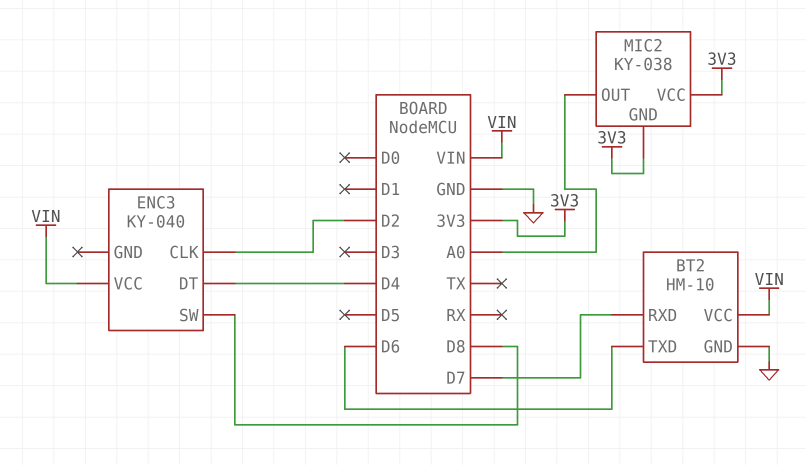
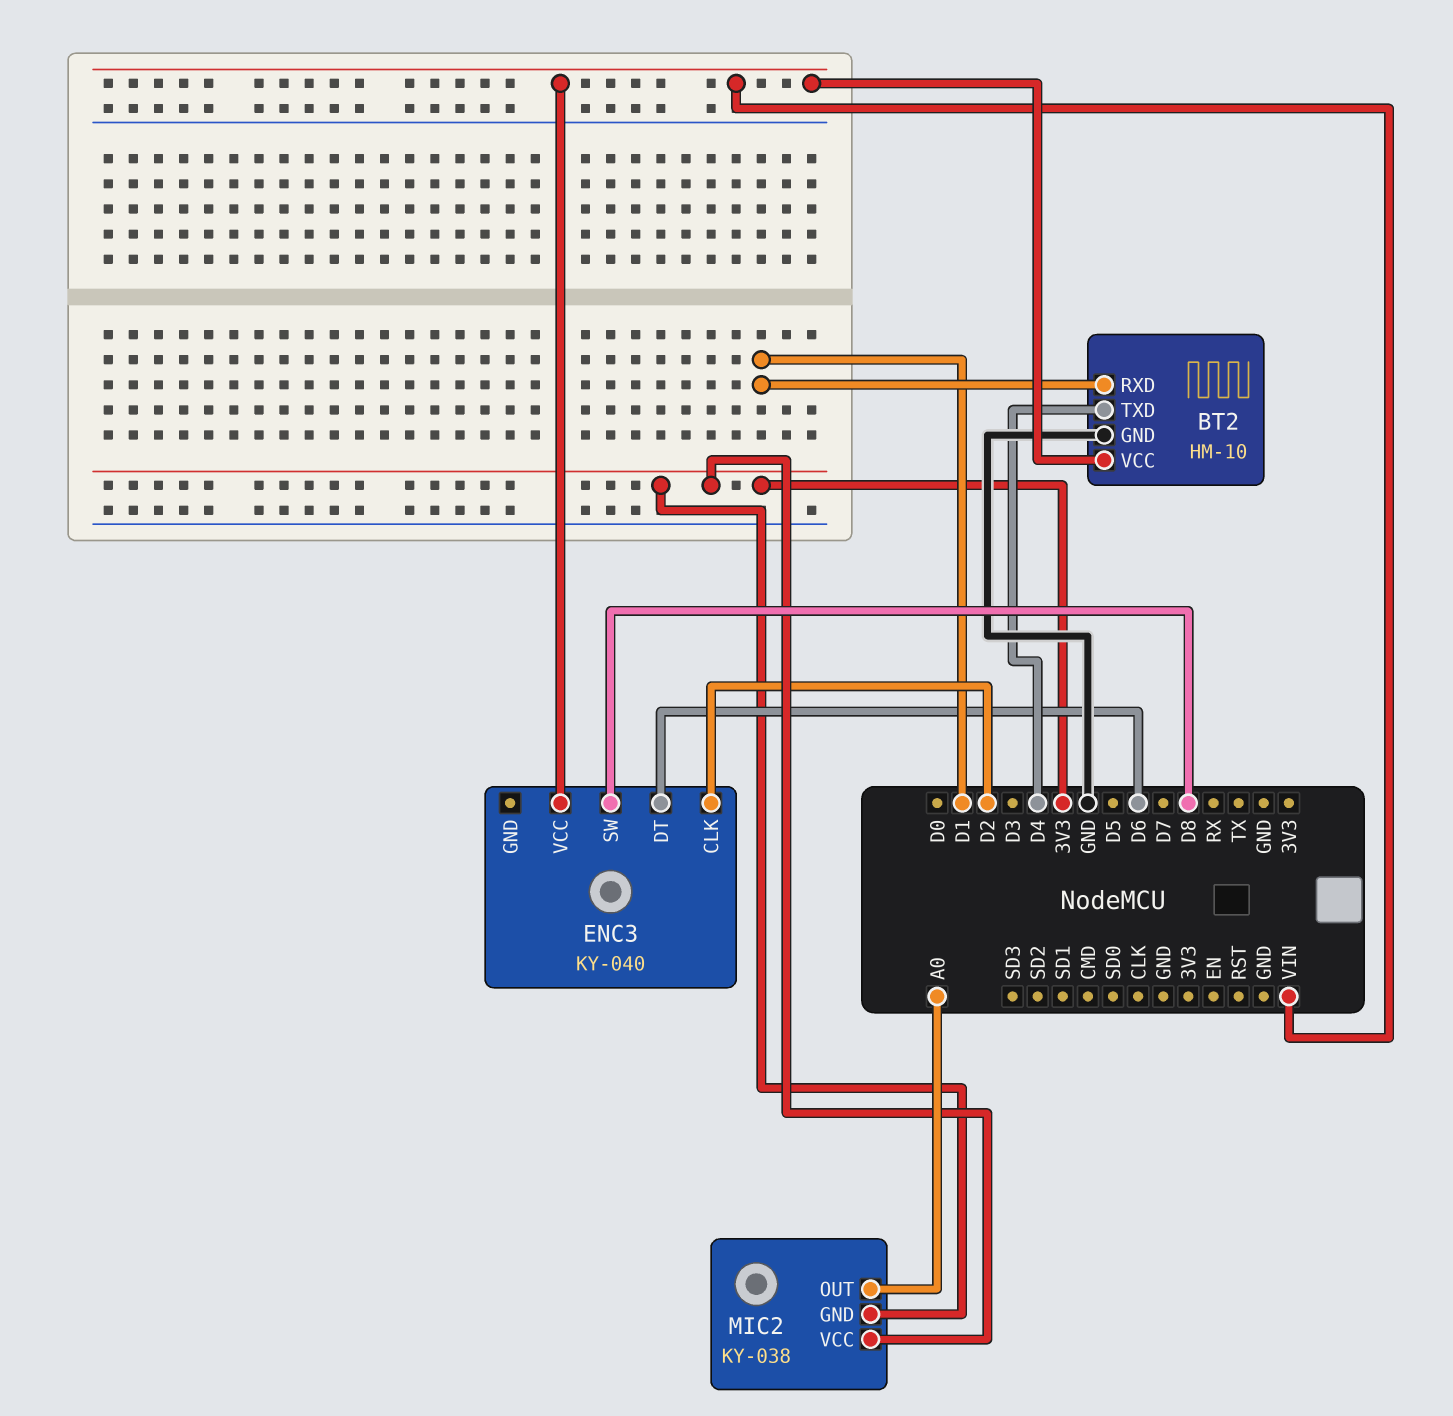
BT2 pin RXD: D7 -> D1
BT2 pin TXD: D6 -> D4
ENC3 pin DT: D4 -> D6

